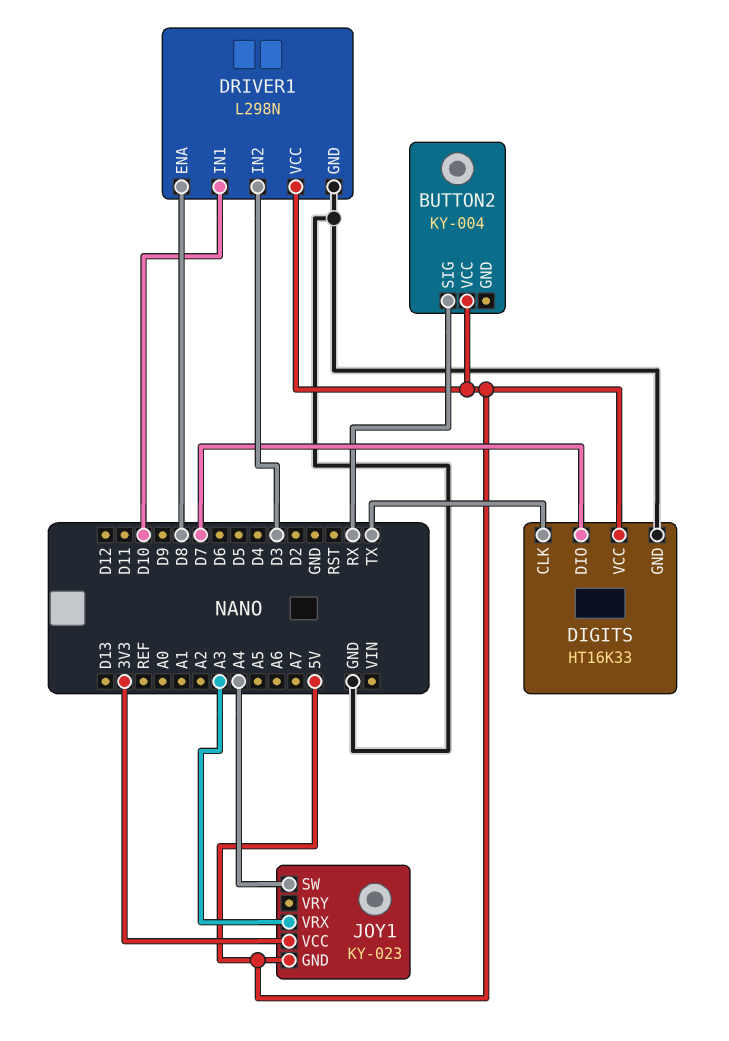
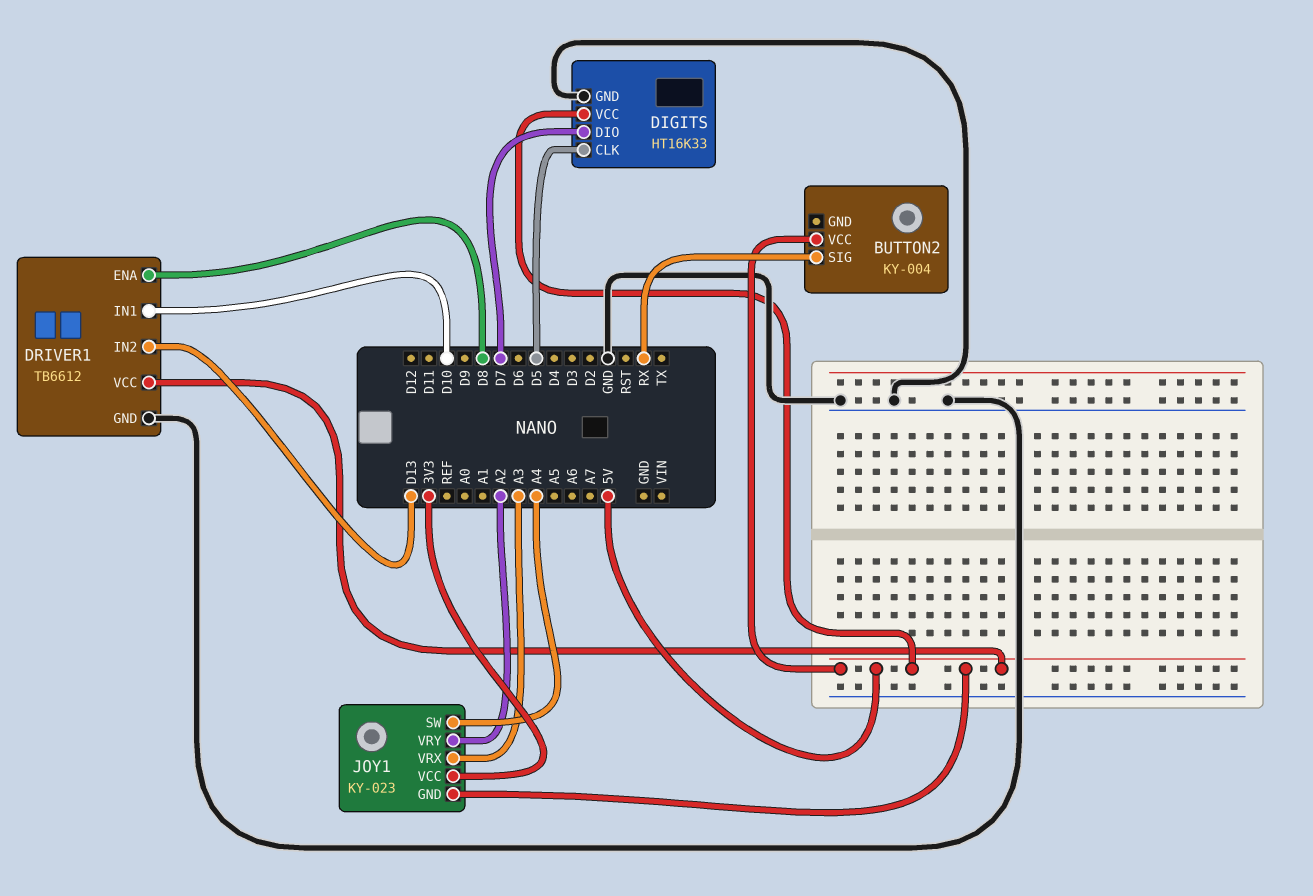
DIGITS pin CLK: TX -> D5
DRIVER1: L298N -> TB6612
DRIVER1 pin IN2: D3 -> D13
JOY1 pin VRY: none -> A2

